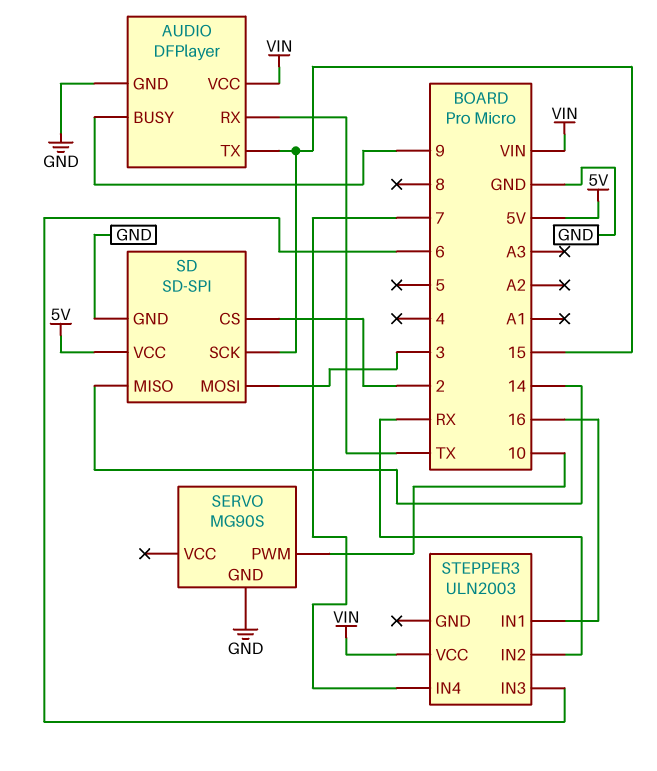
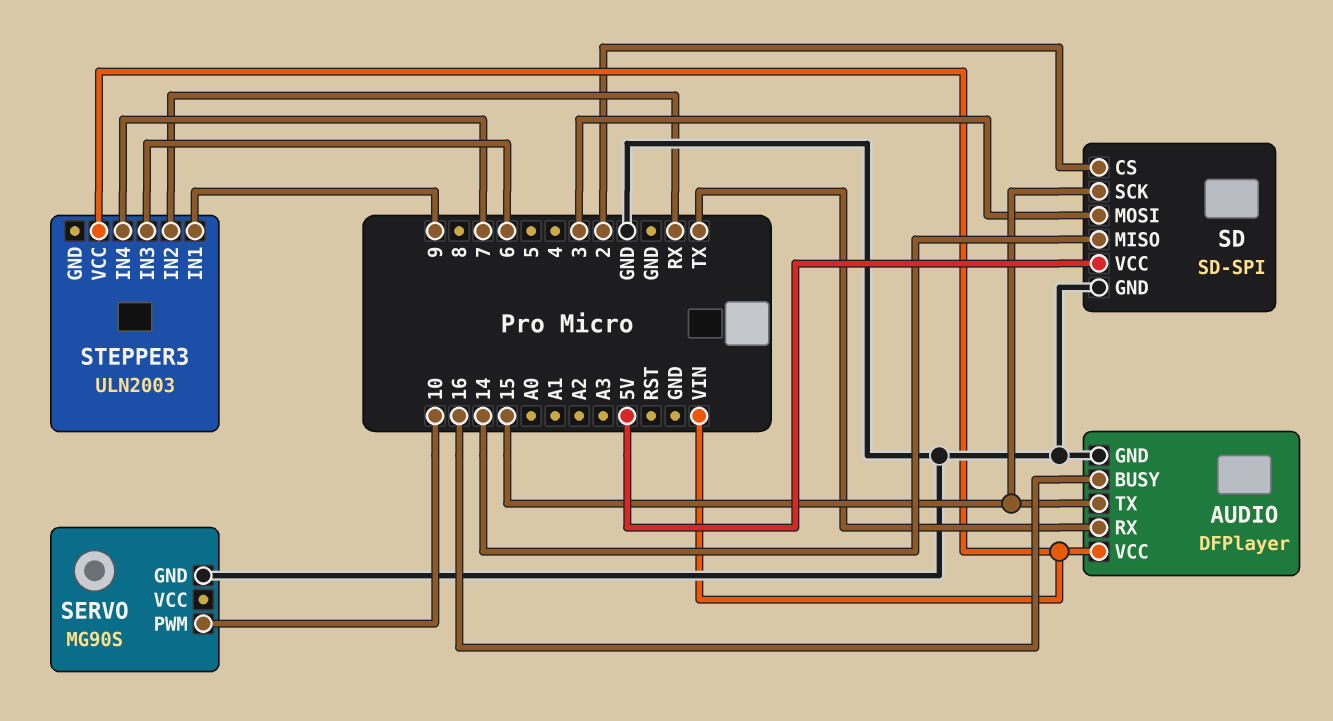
AUDIO pin BUSY: 9 -> 16
STEPPER3 pin IN1: 16 -> 9

